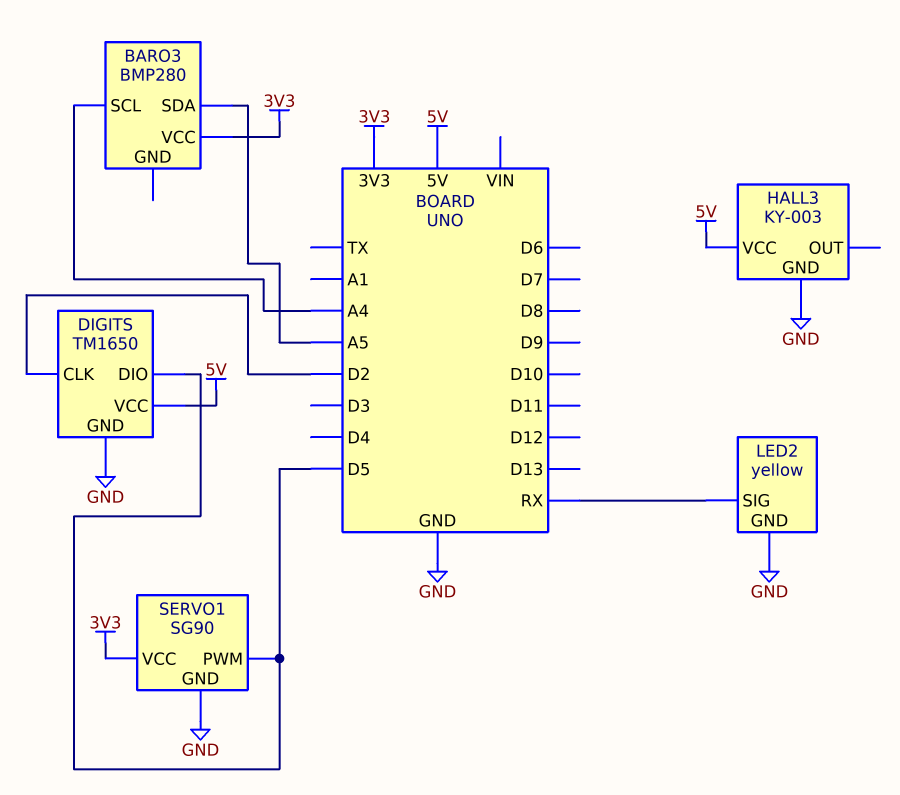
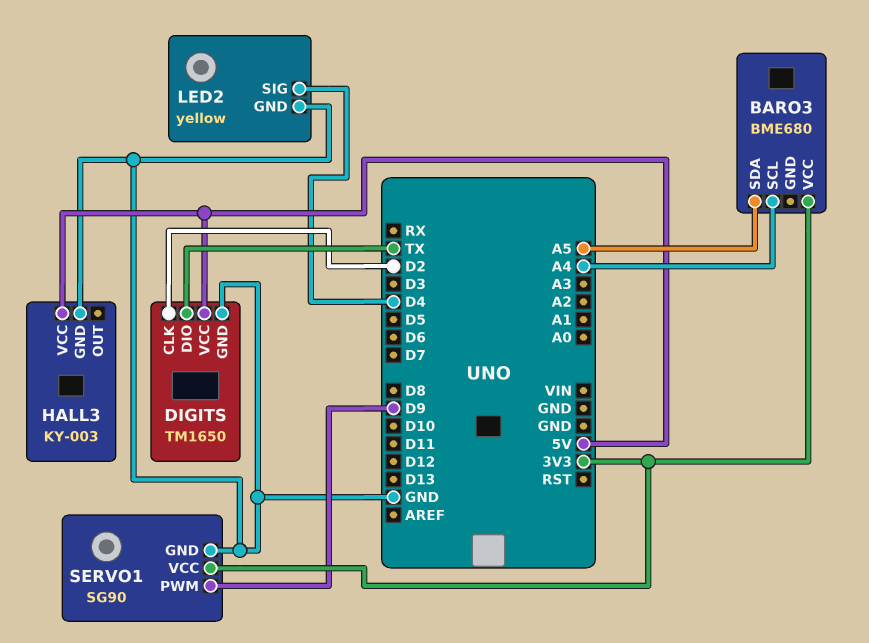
BARO3: BMP280 -> BME680
DIGITS pin DIO: D5 -> TX
LED2 pin SIG: RX -> D4
SERVO1 pin PWM: D5 -> D9

